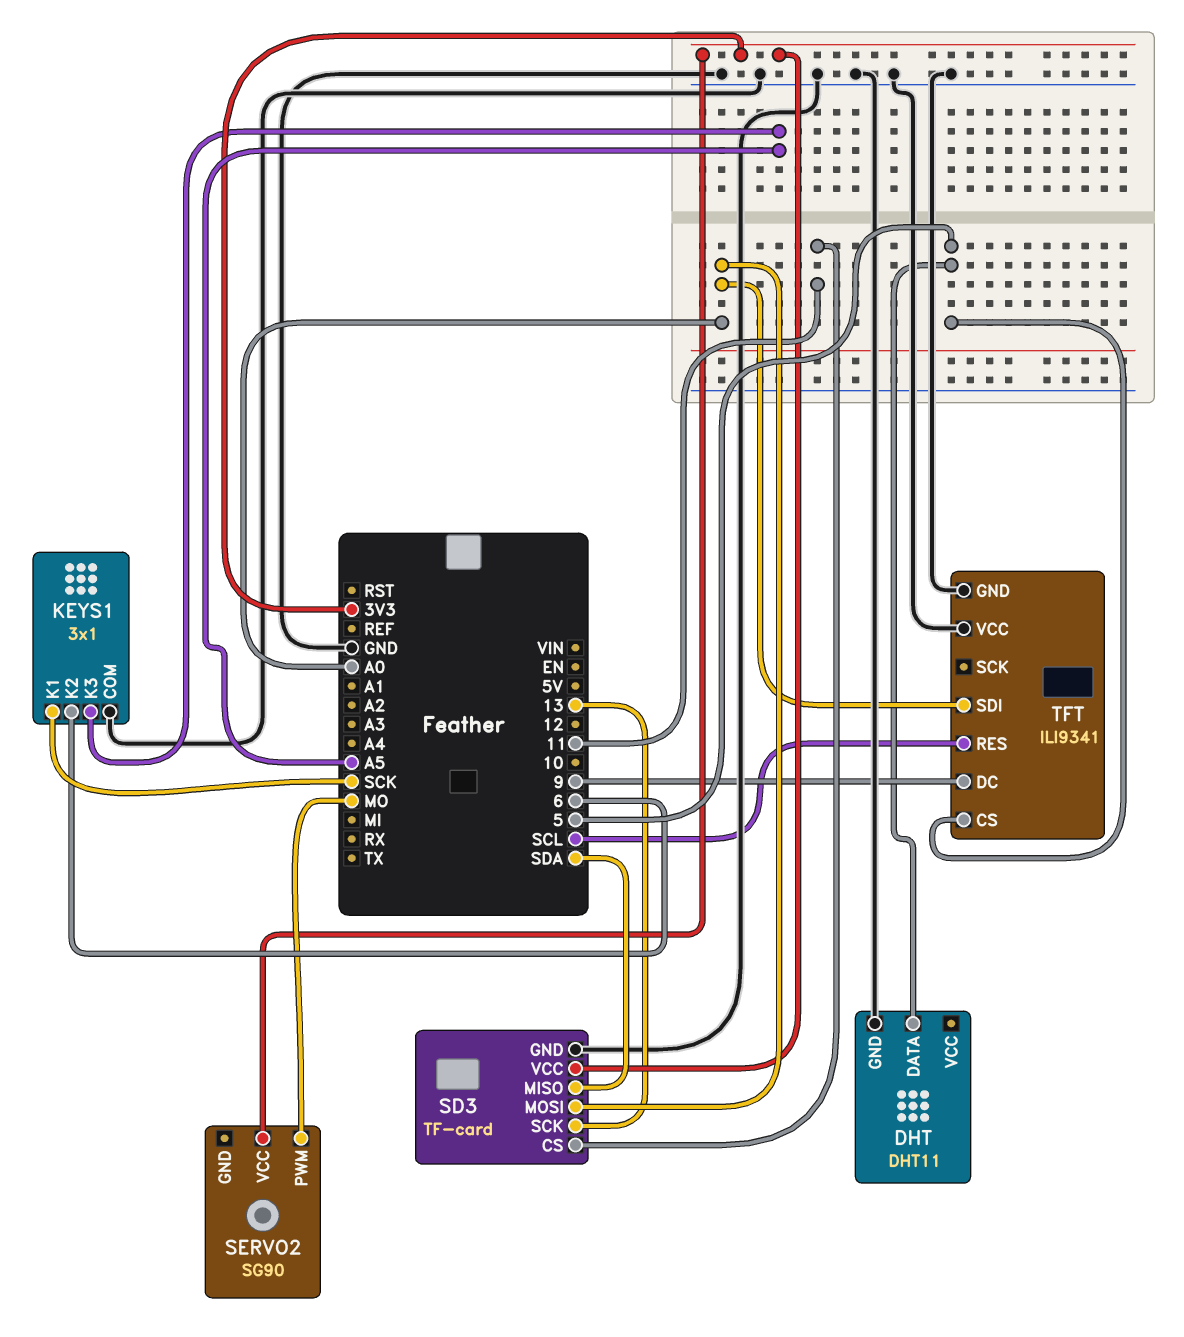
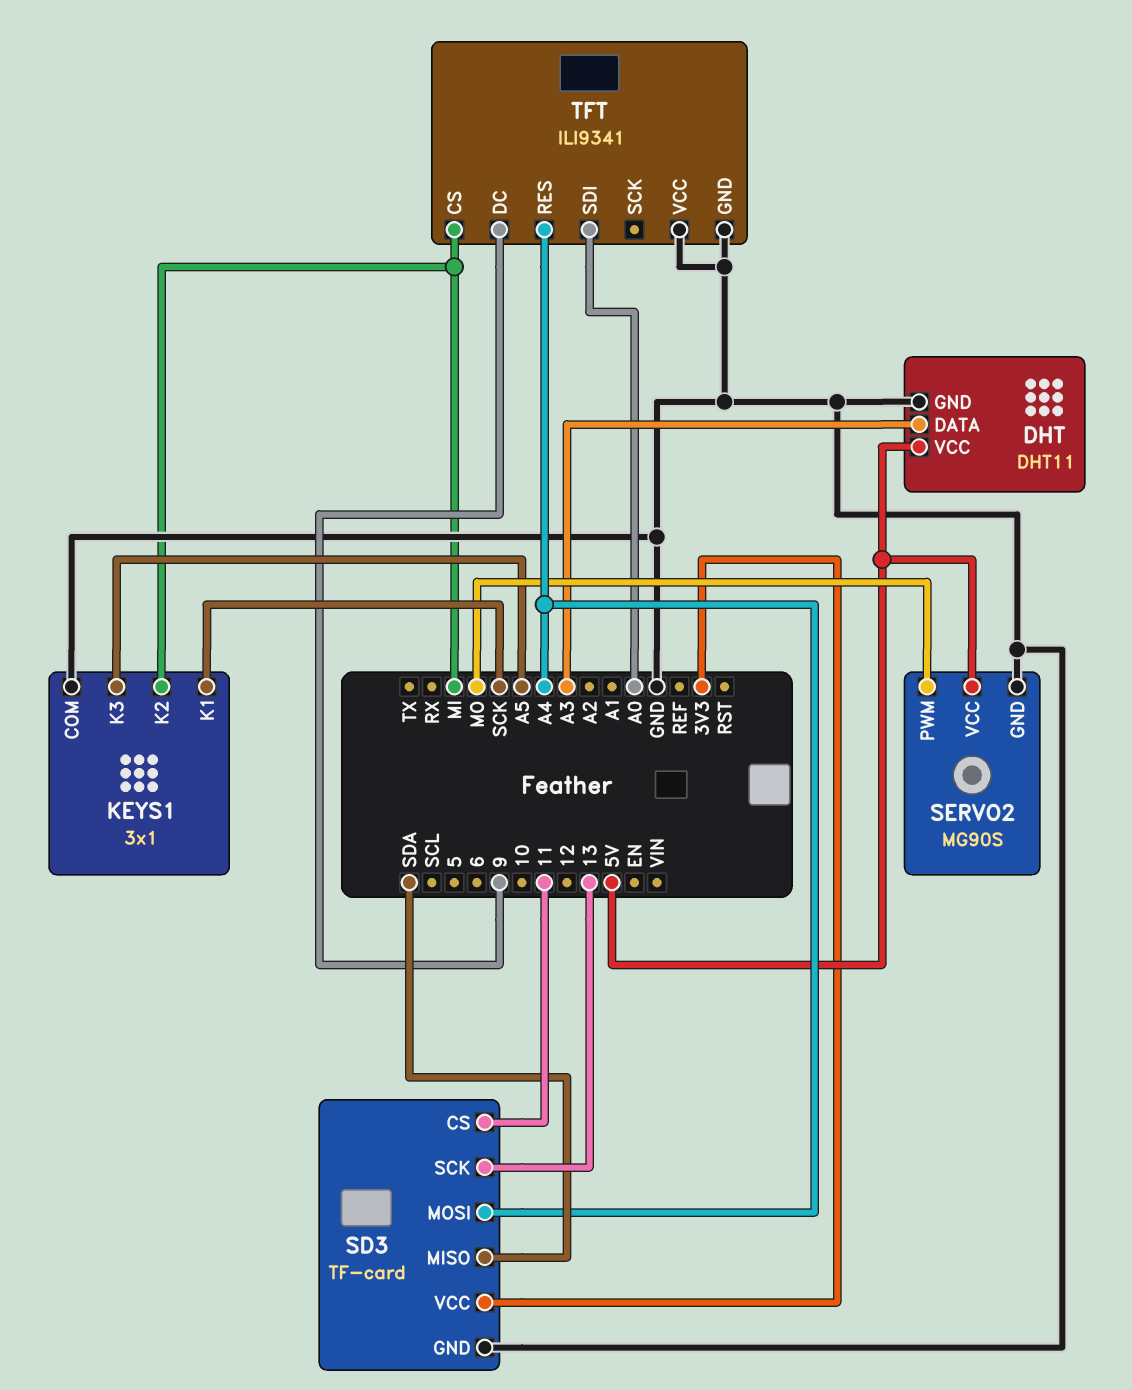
DHT pin DATA: 5 -> A3
DHT pin VCC: none -> 5V
KEYS1 pin K2: 6 -> MI
SD3 pin MOSI: A0 -> A4
SERVO2: SG90 -> MG90S
SERVO2 pin GND: none -> GND
SERVO2 pin VCC: 3V3 -> 5V
TFT pin CS: 5 -> MI
TFT pin RES: SCL -> A4

